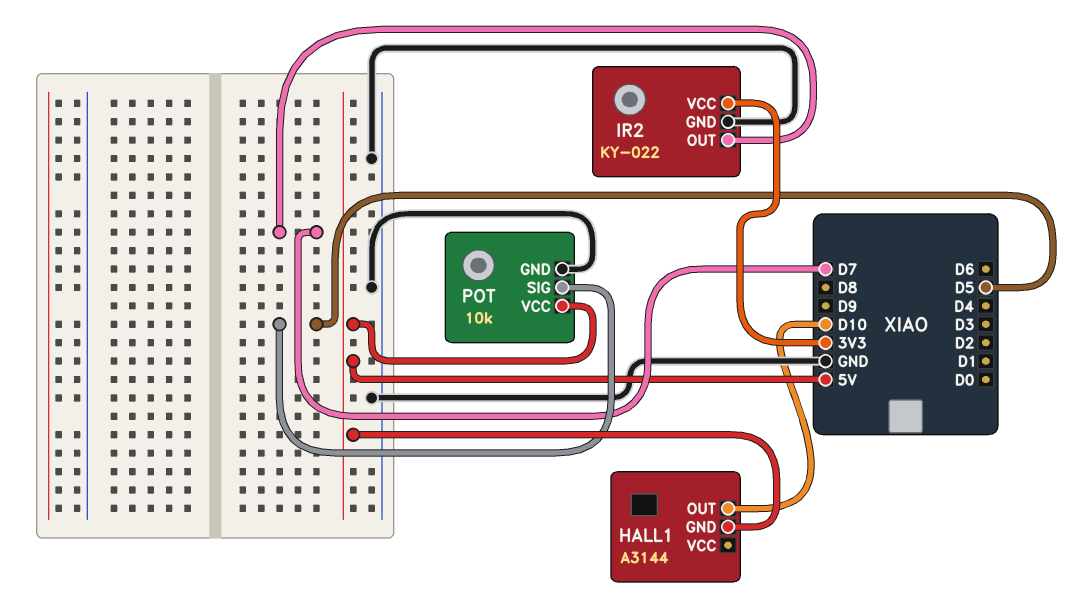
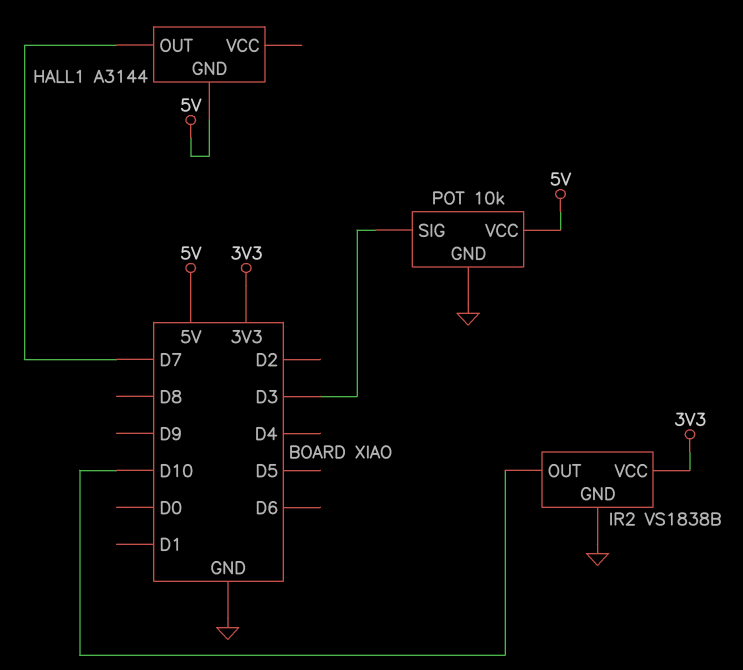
HALL1 pin OUT: D10 -> D7
IR2: KY-022 -> VS1838B
IR2 pin OUT: D7 -> D10
POT pin SIG: D5 -> D3

